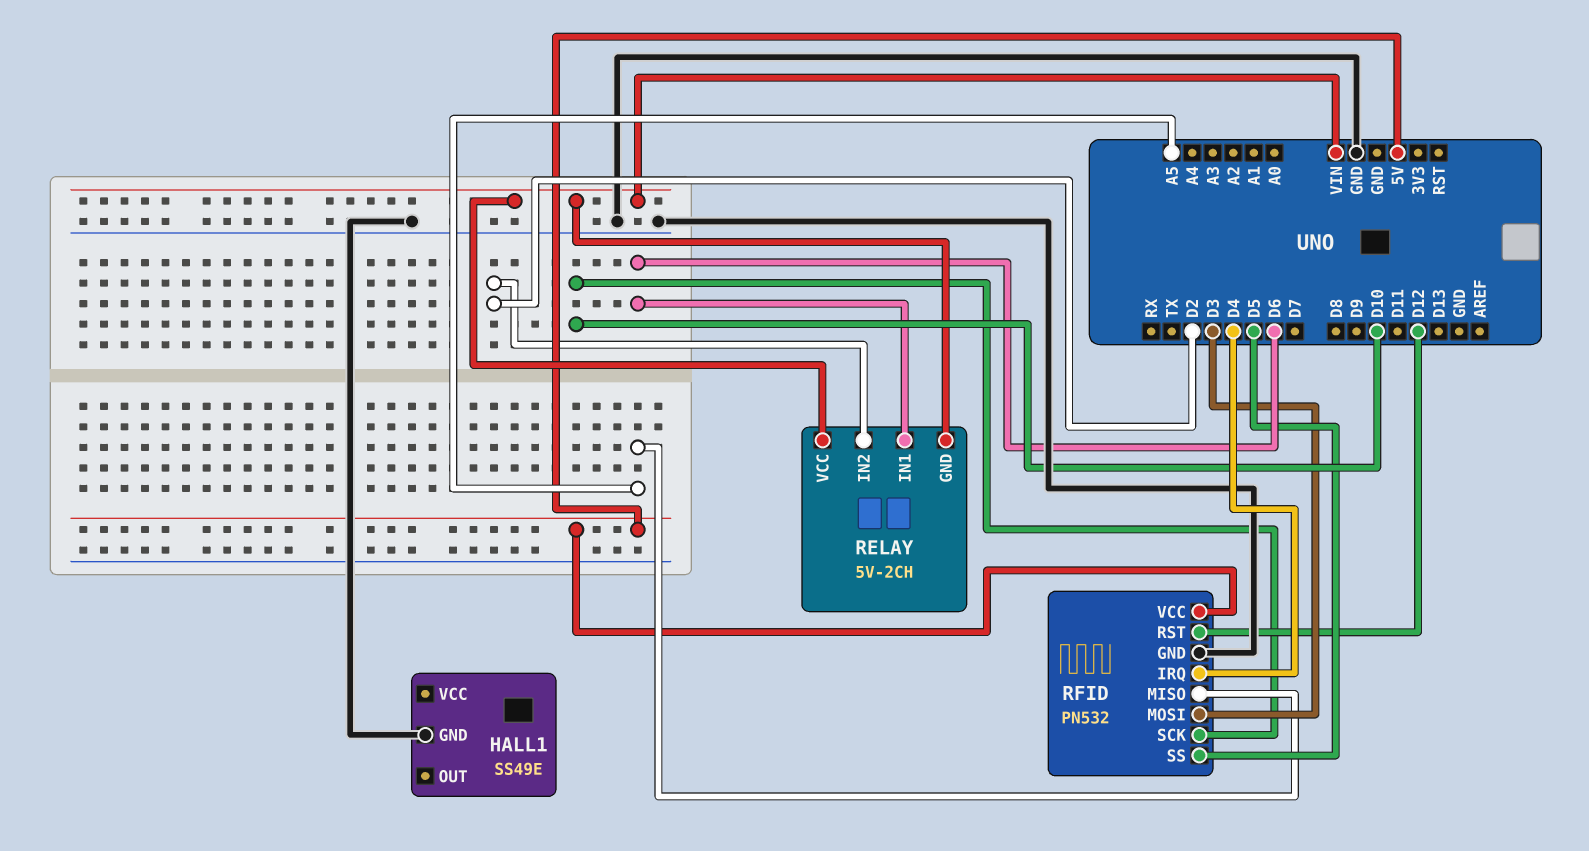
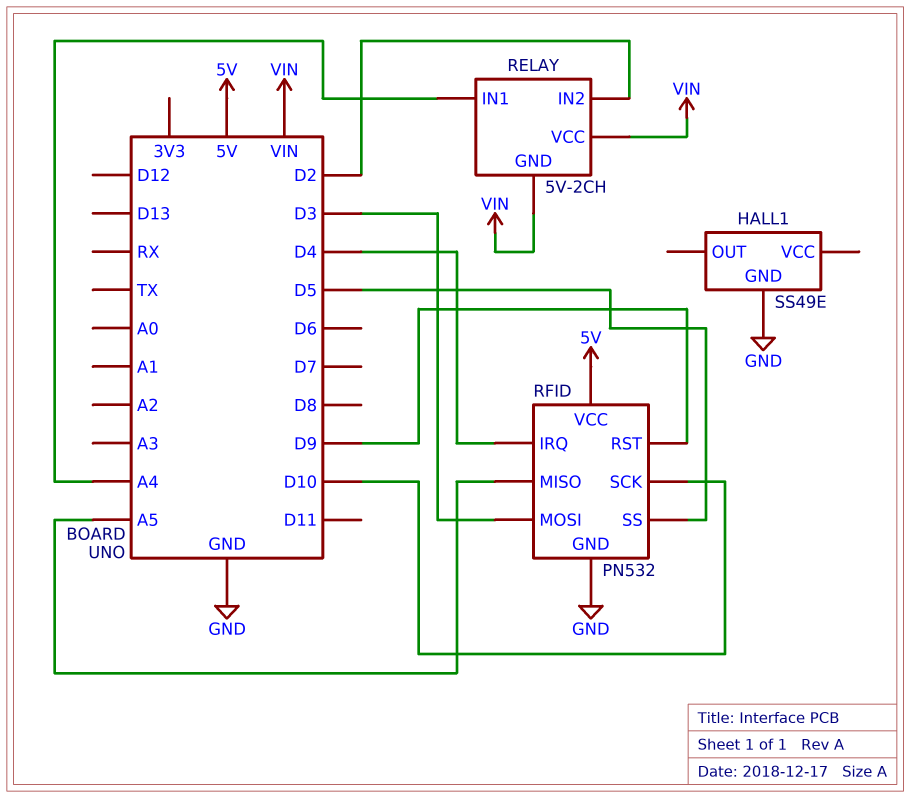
RELAY pin IN1: D6 -> A4
RFID pin RST: D12 -> D9

